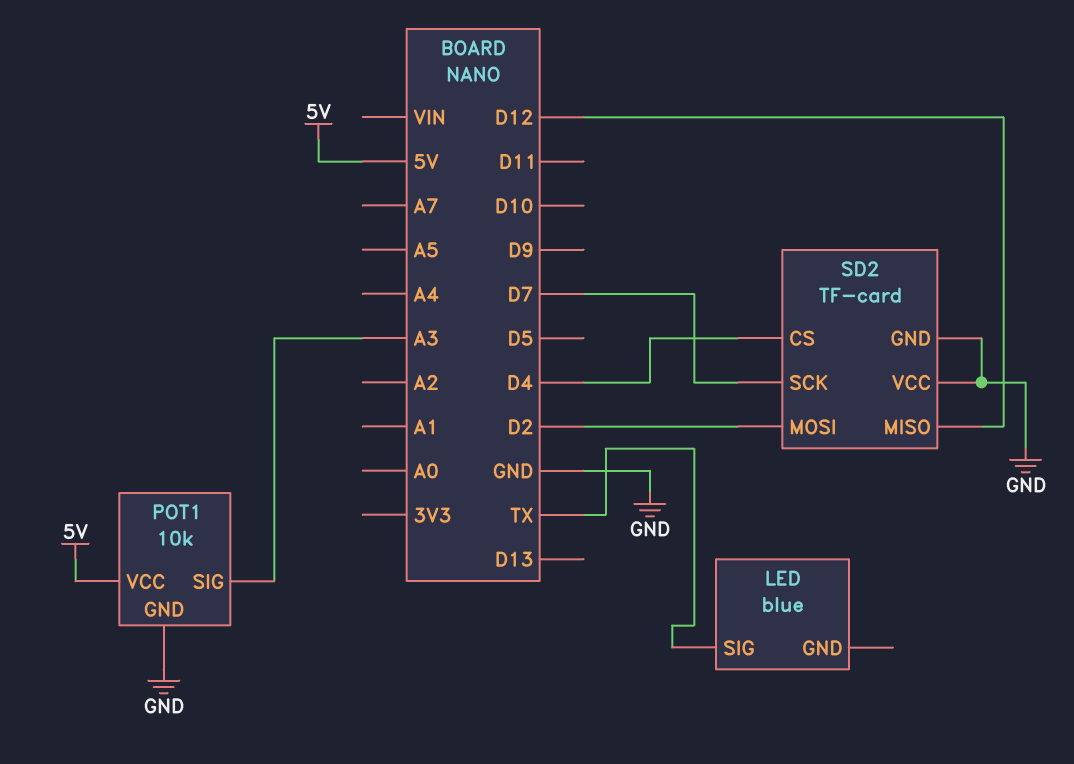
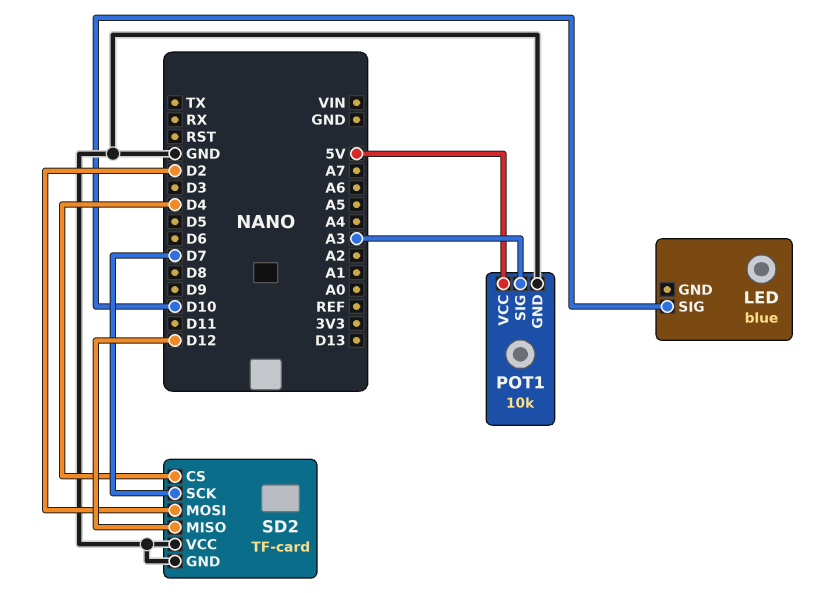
LED pin SIG: TX -> D10

